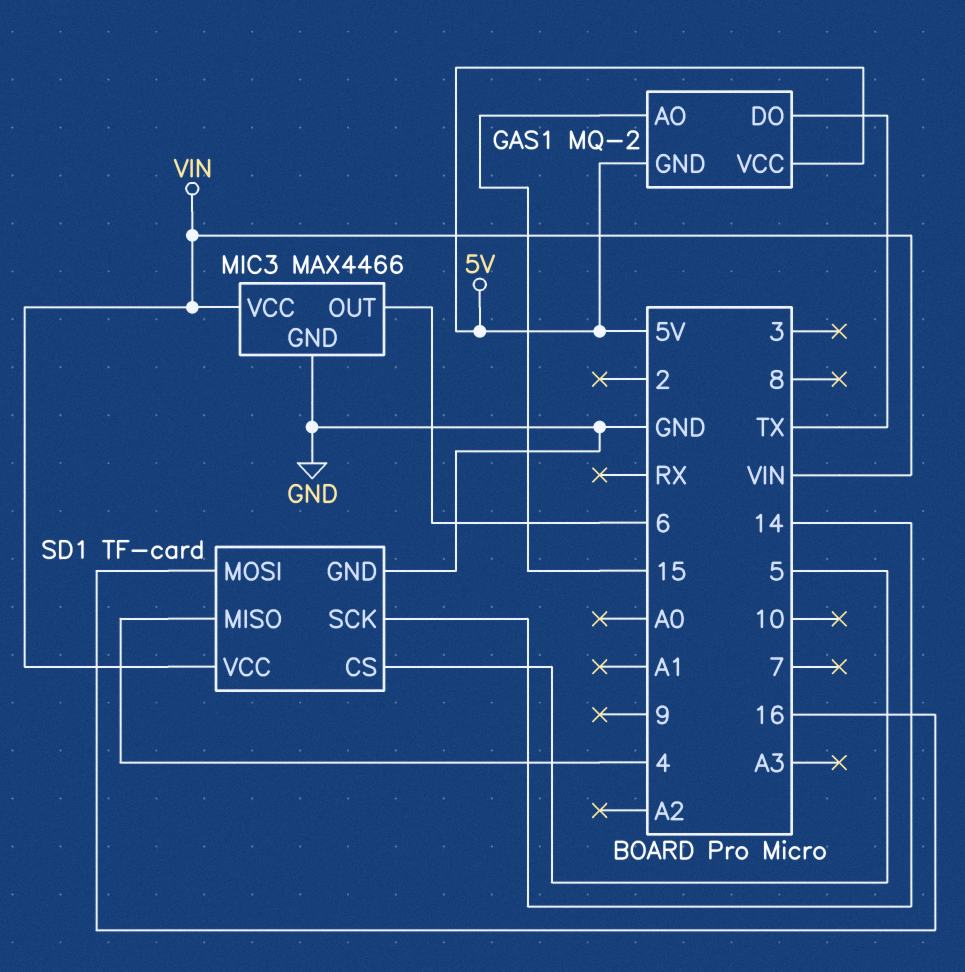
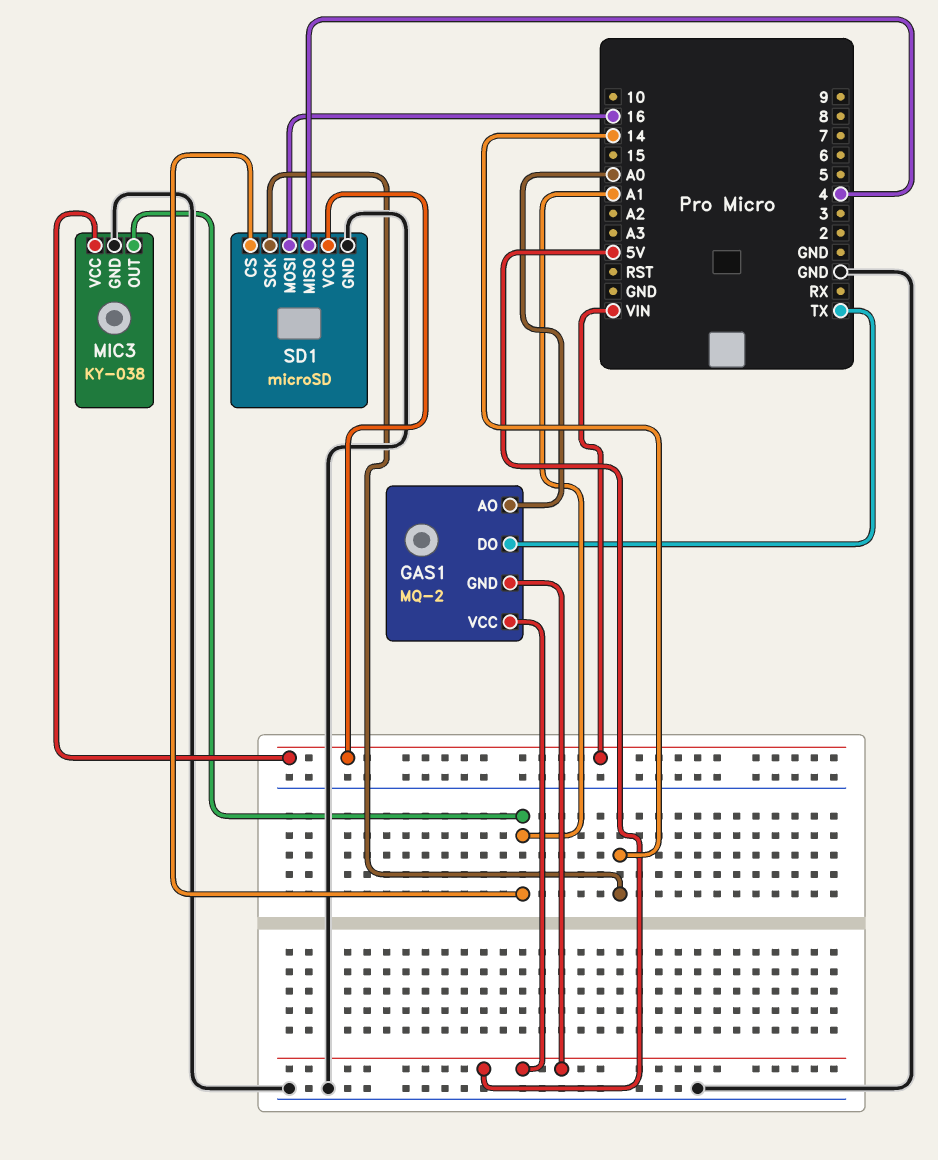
GAS1 pin AO: 15 -> A0
MIC3: MAX4466 -> KY-038
MIC3 pin OUT: 6 -> A1
SD1: TF-card -> microSD
SD1 pin CS: 5 -> A1

